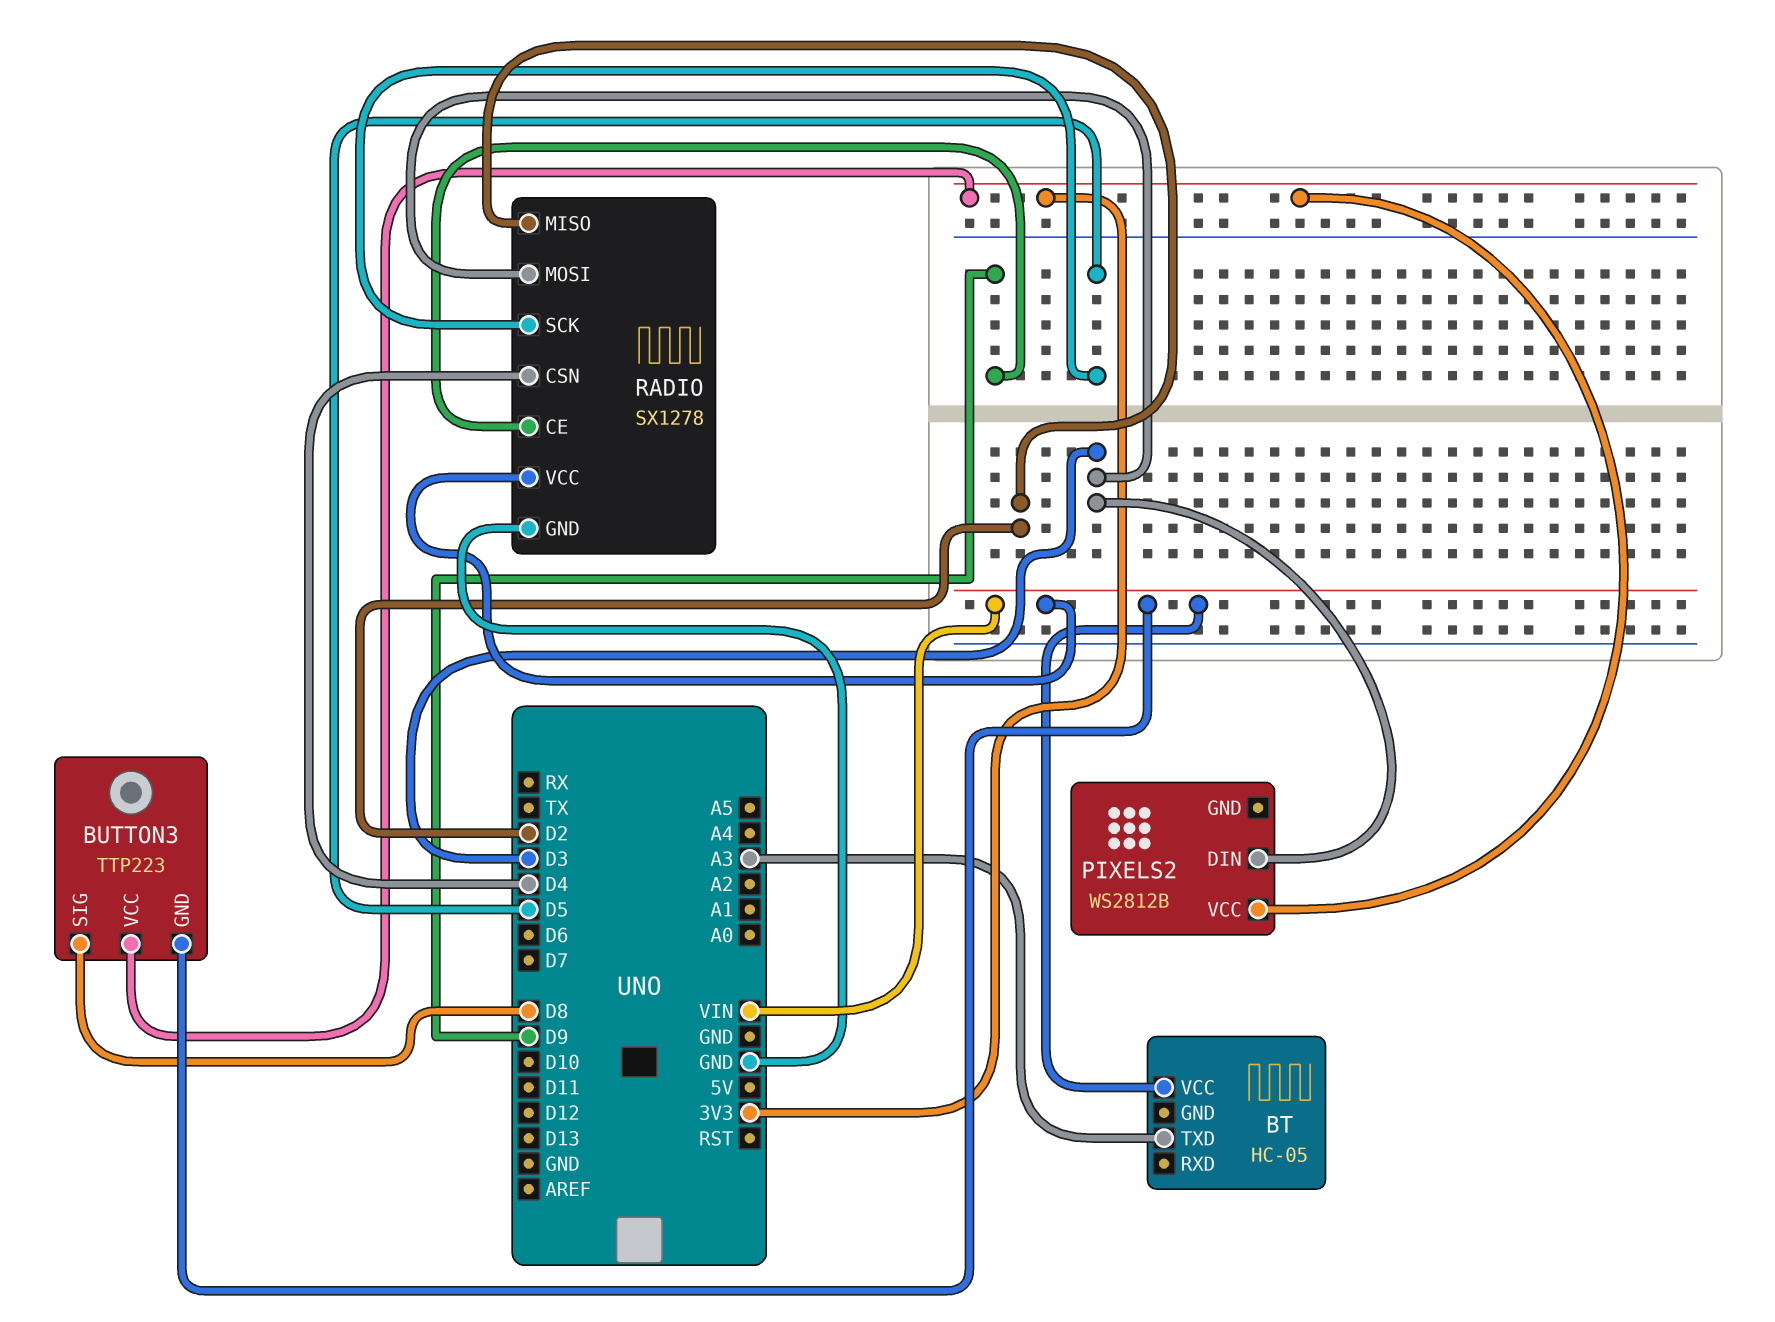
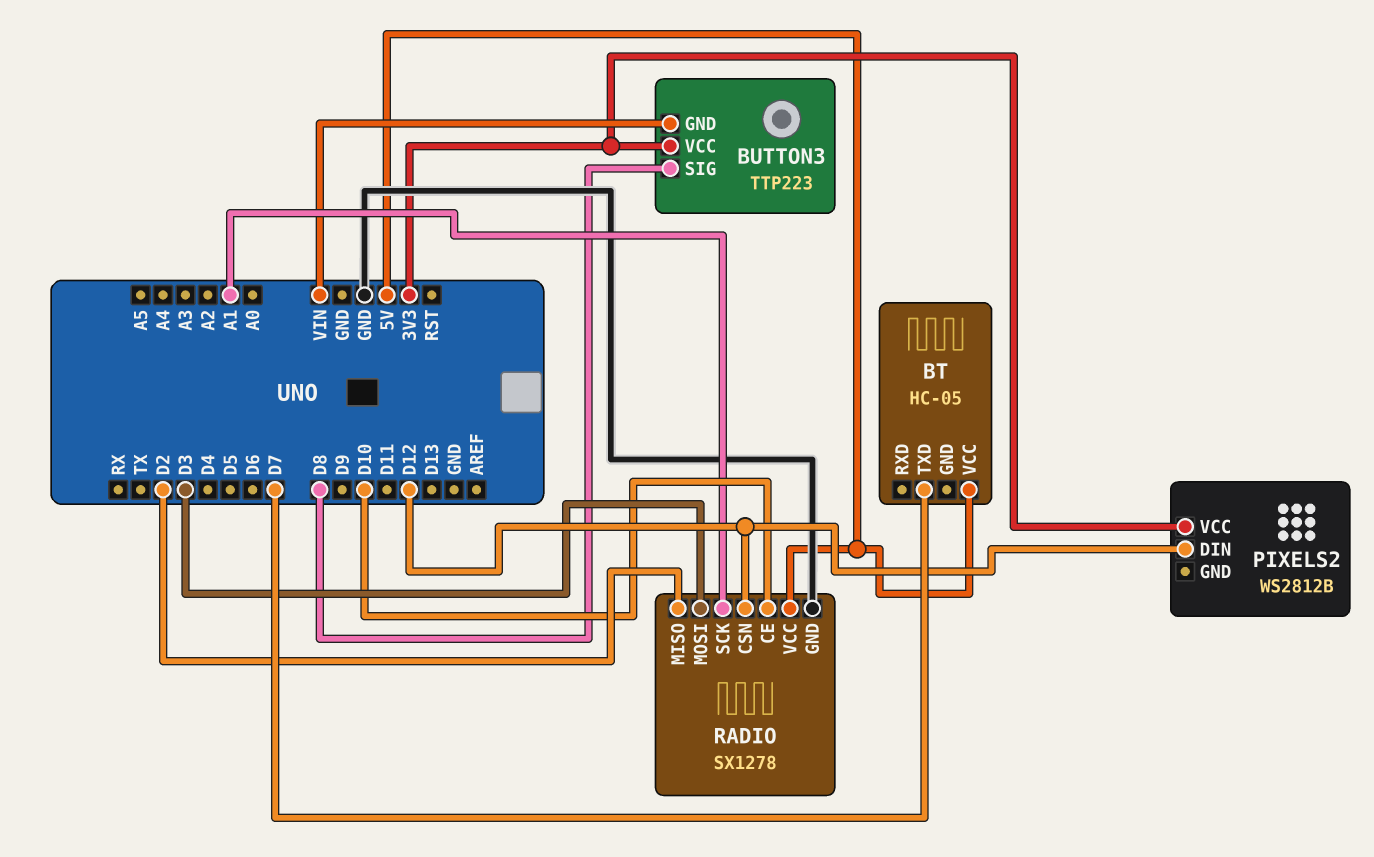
BT pin TXD: A3 -> D7
BT pin VCC: VIN -> 5V
PIXELS2 pin DIN: D3 -> D12
RADIO pin CE: D9 -> D10
RADIO pin CSN: D4 -> D12
RADIO pin SCK: D5 -> A1
RADIO pin VCC: VIN -> 5V

